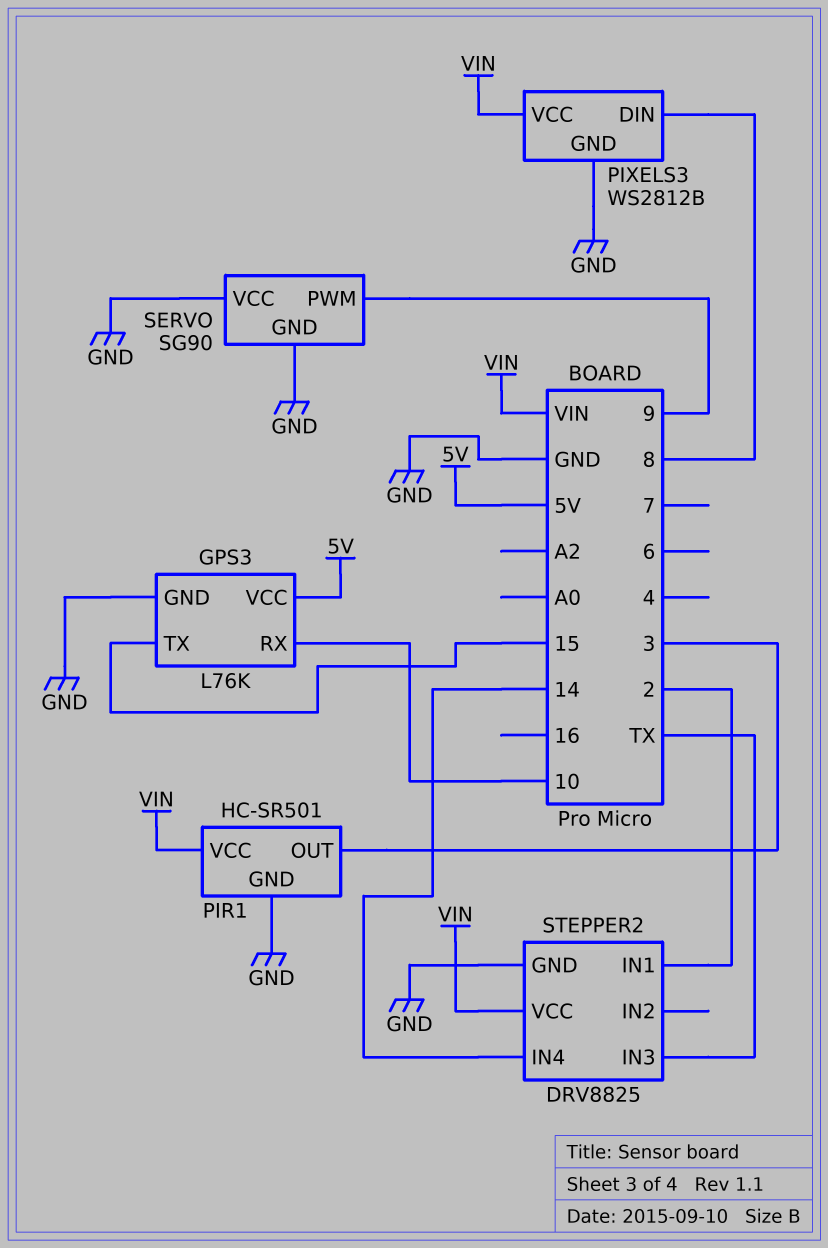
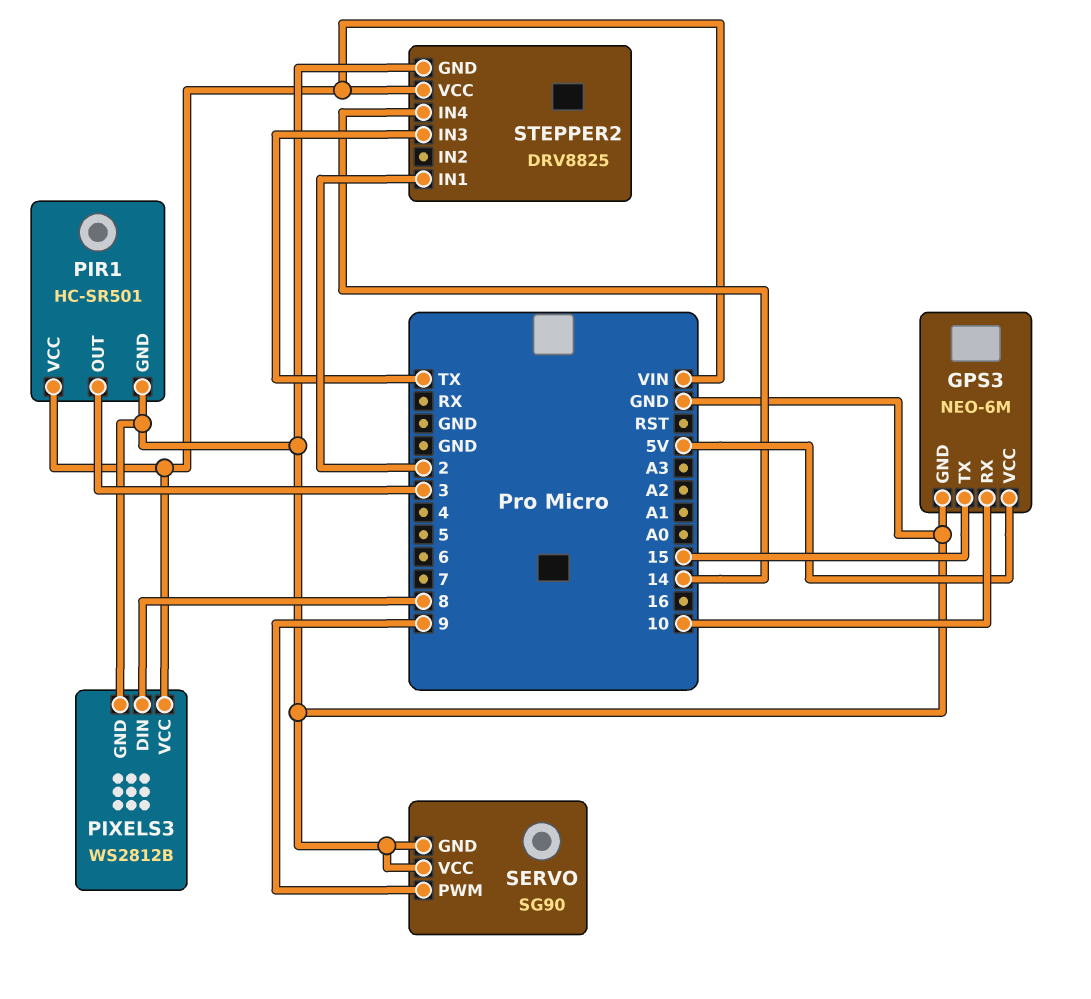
GPS3: L76K -> NEO-6M

